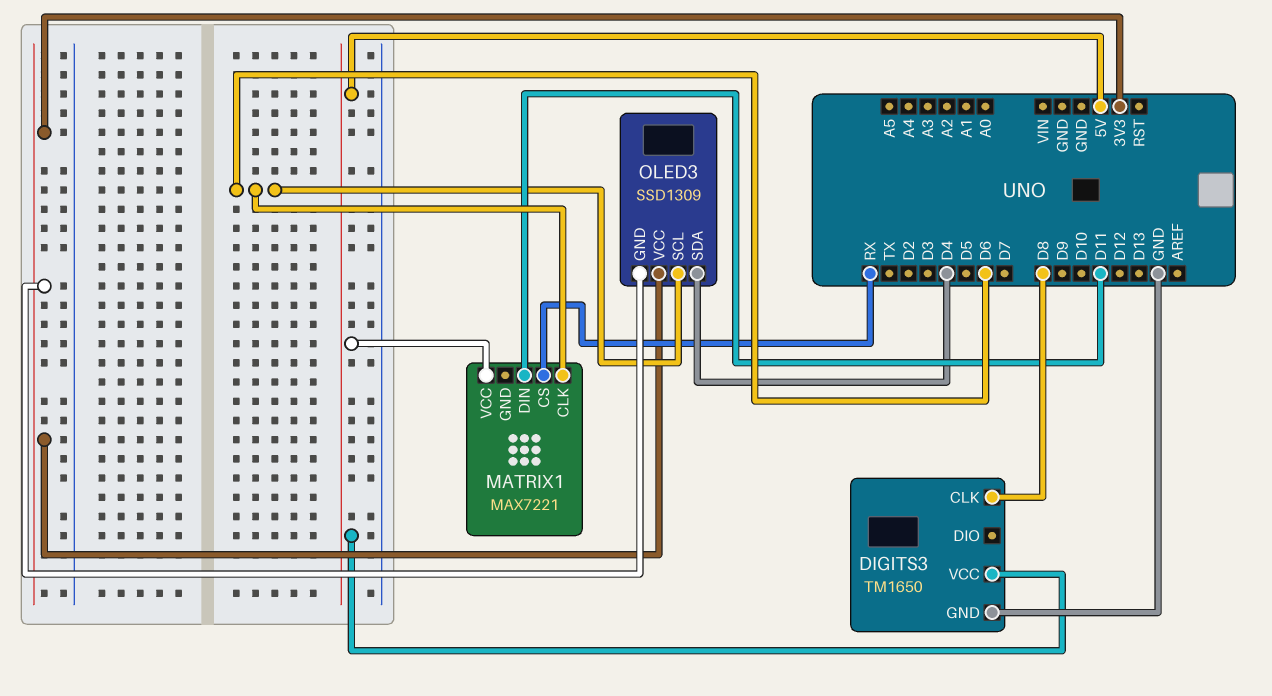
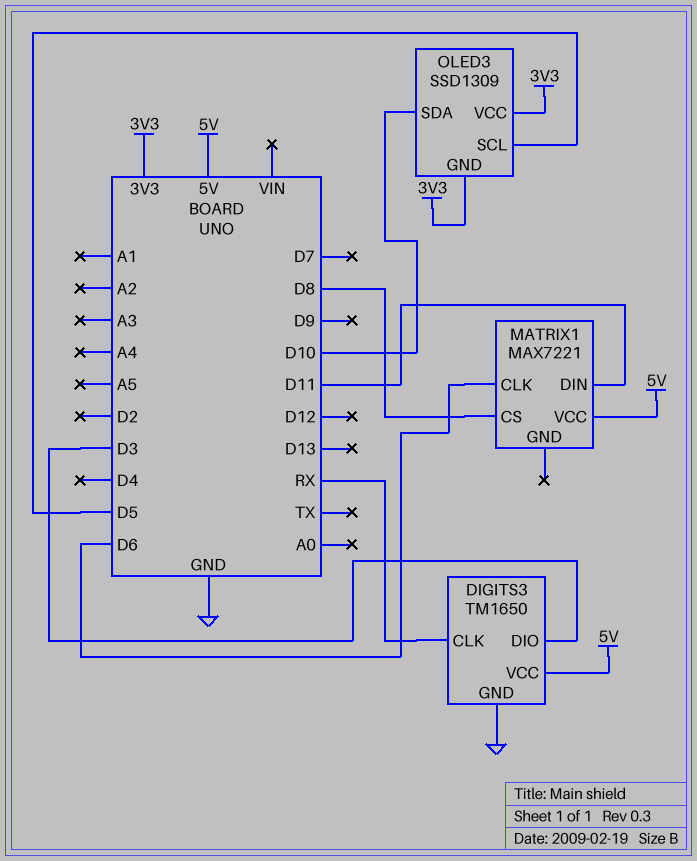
DIGITS3 pin CLK: D8 -> RX
DIGITS3 pin DIO: none -> D3
MATRIX1 pin CS: RX -> D8
OLED3 pin SCL: D6 -> D5
OLED3 pin SDA: D4 -> D10

